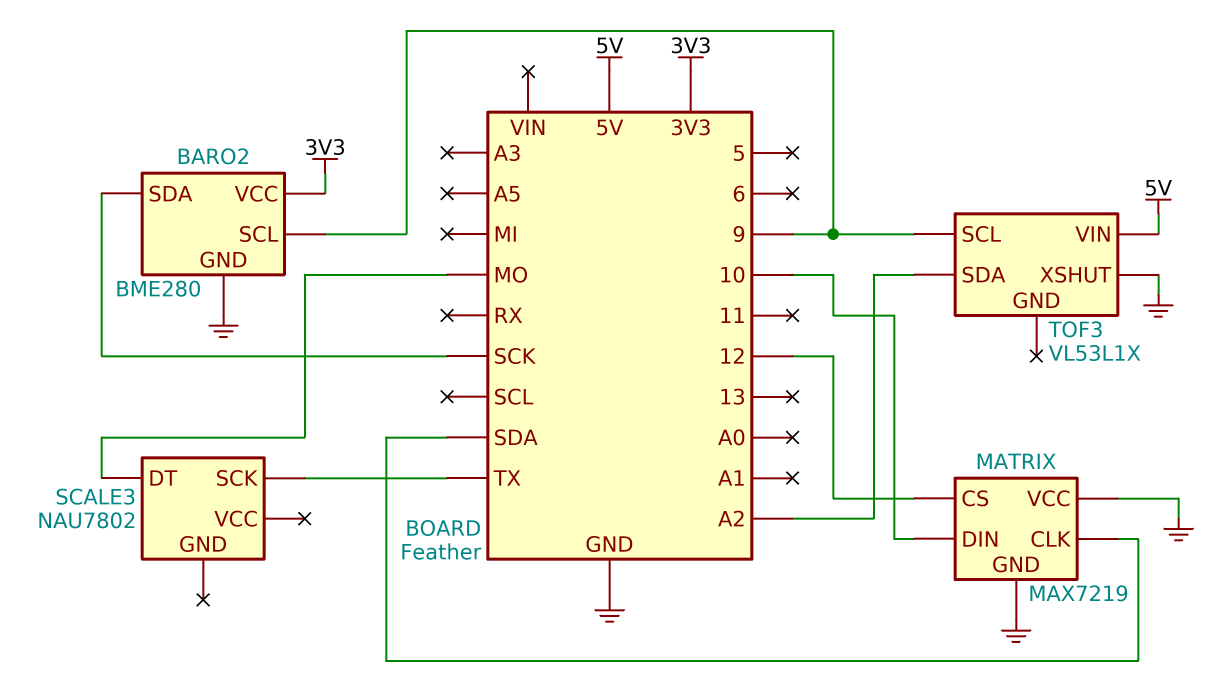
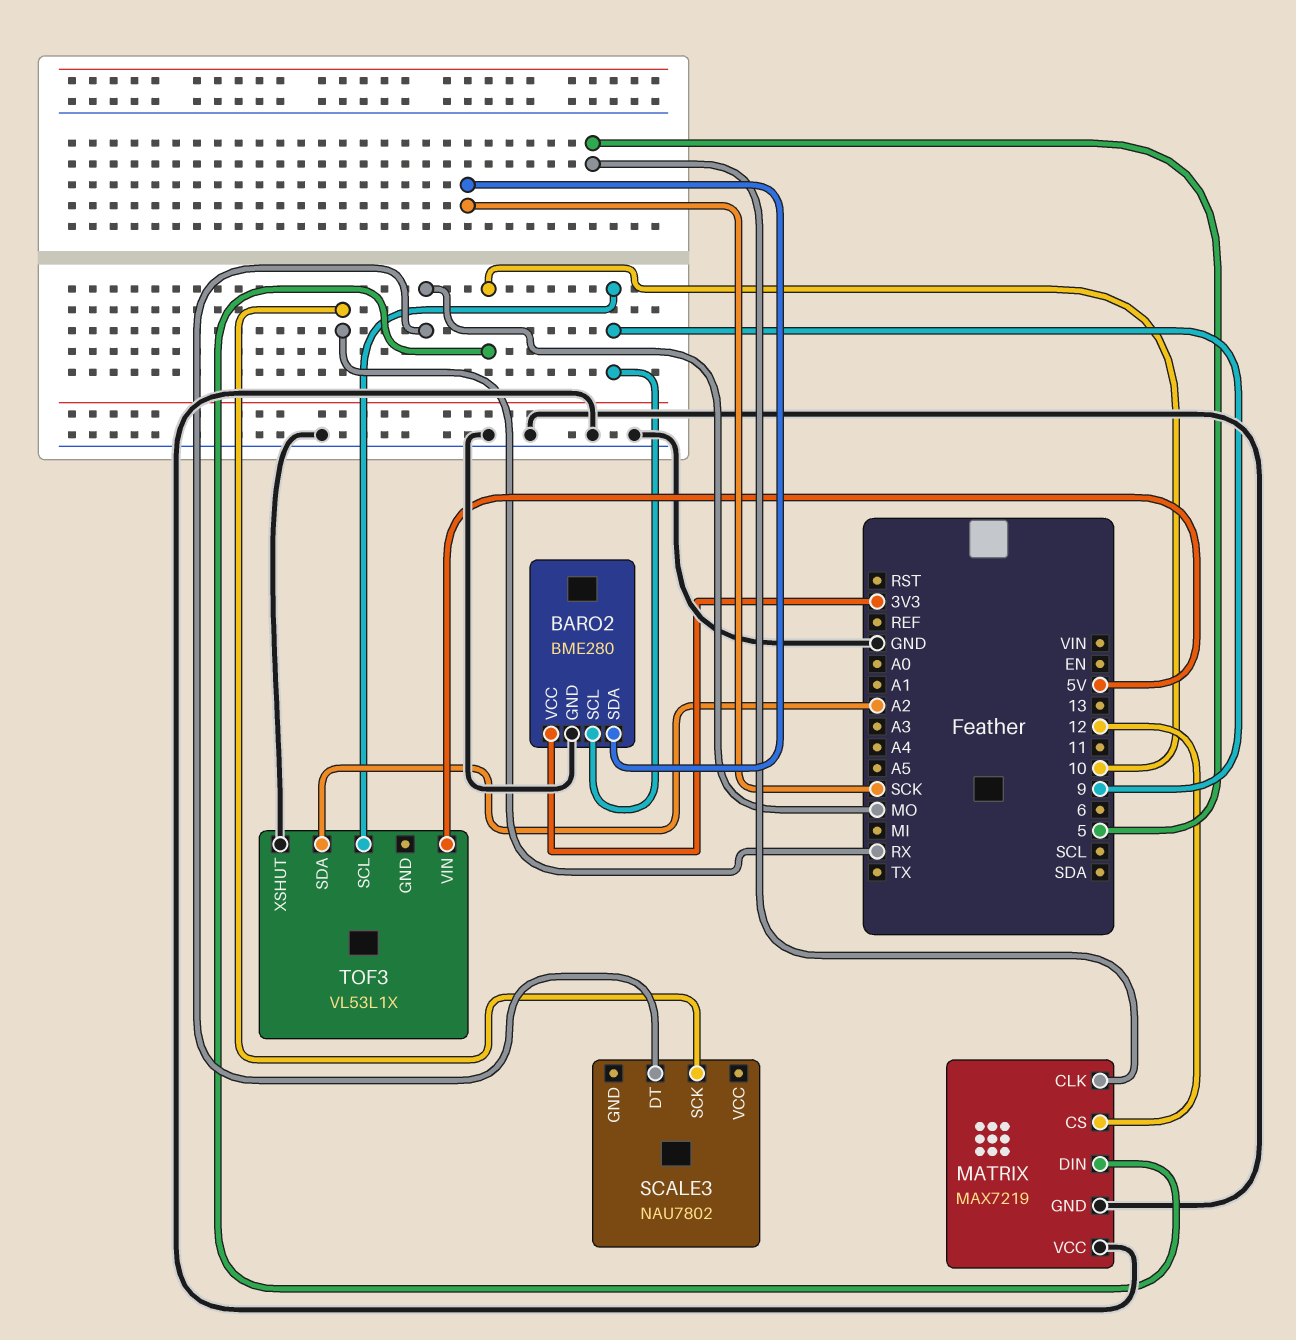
MATRIX pin CLK: SDA -> 5
SCALE3 pin SCK: TX -> RX

